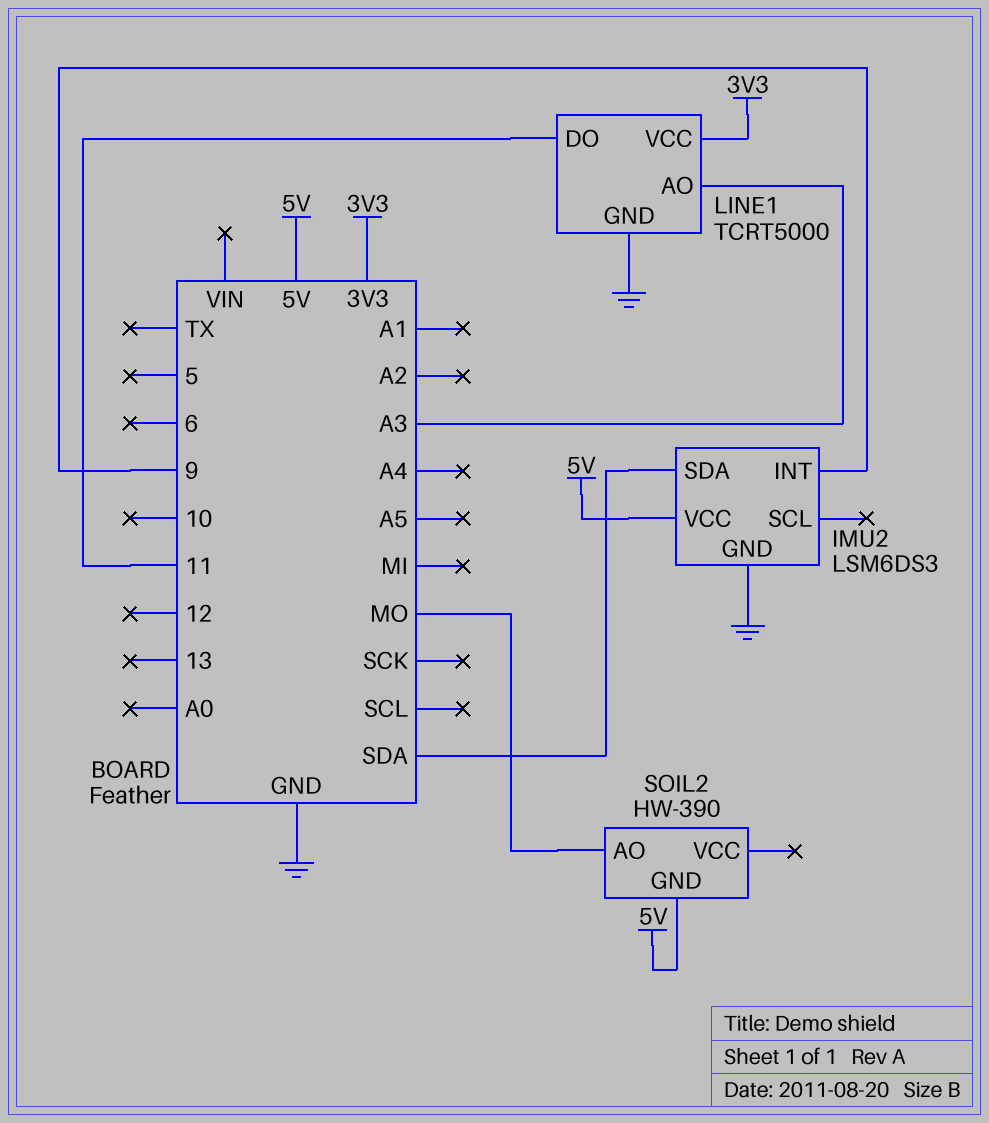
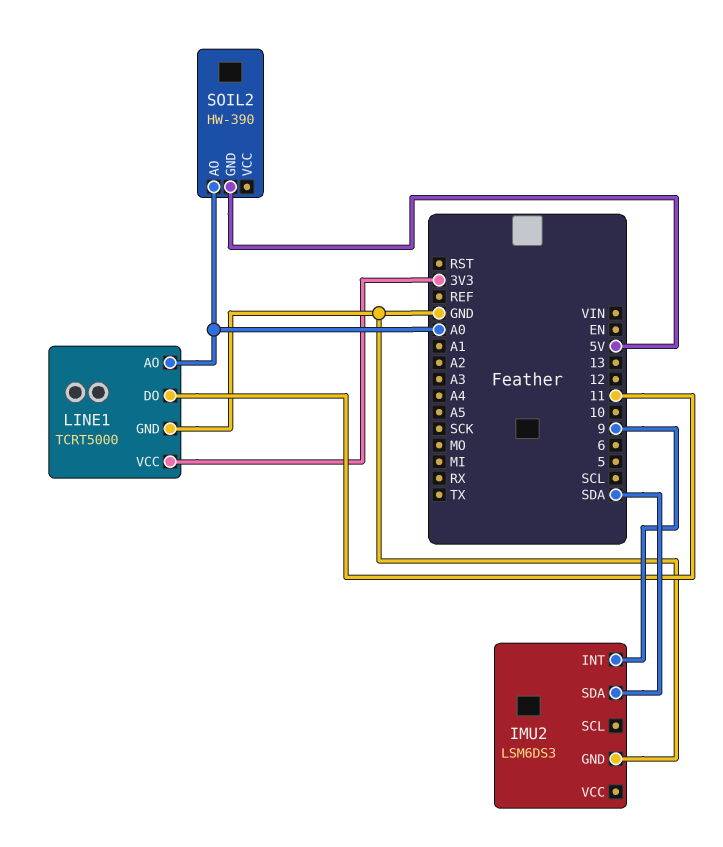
IMU2 pin VCC: 5V -> none
LINE1 pin AO: A3 -> A0
SOIL2 pin AO: MO -> A0

